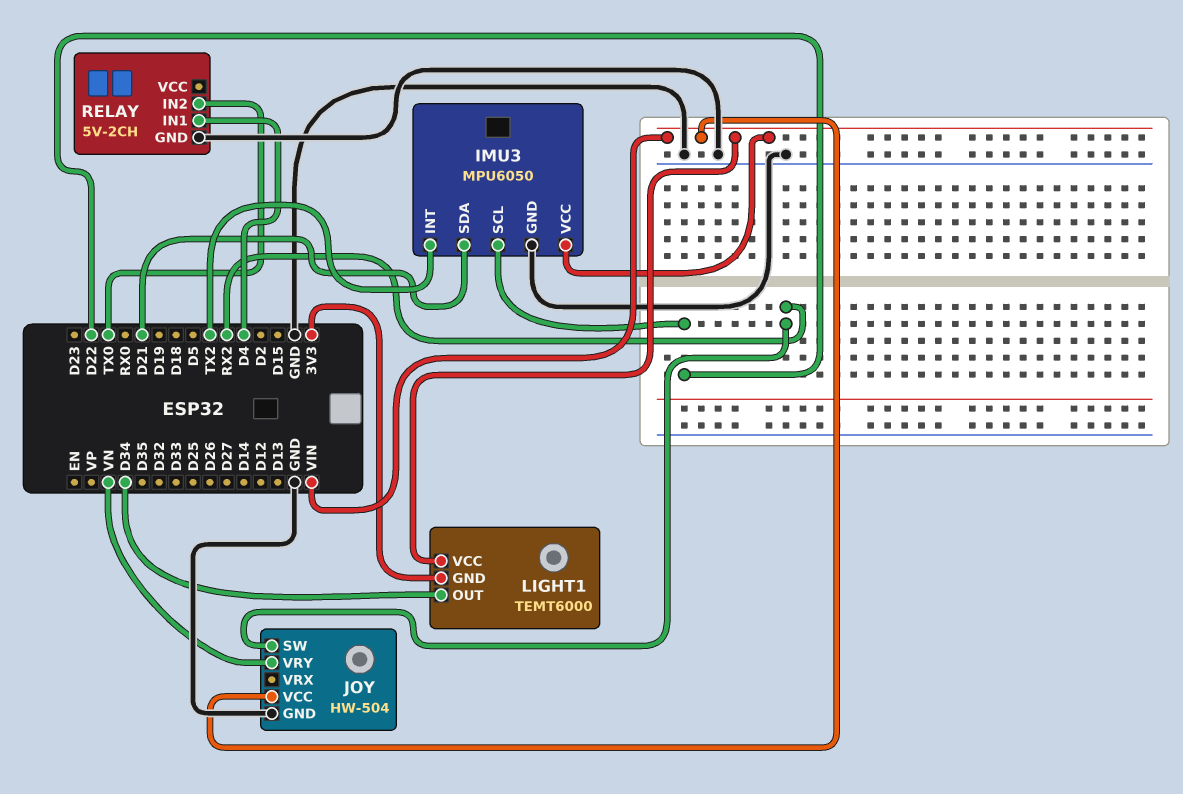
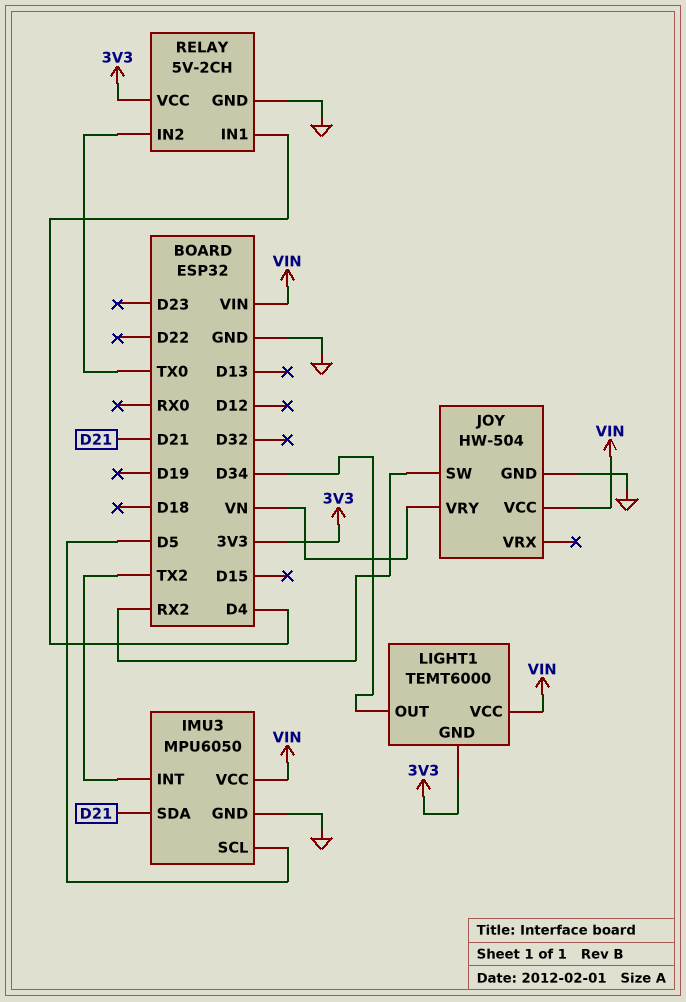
IMU3 pin SCL: D22 -> D5
RELAY pin VCC: none -> 3V3

